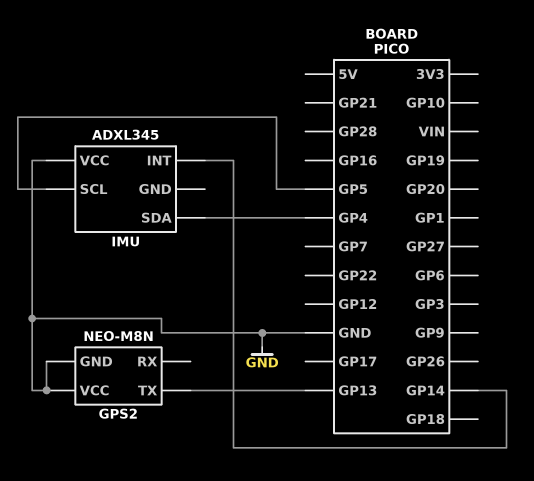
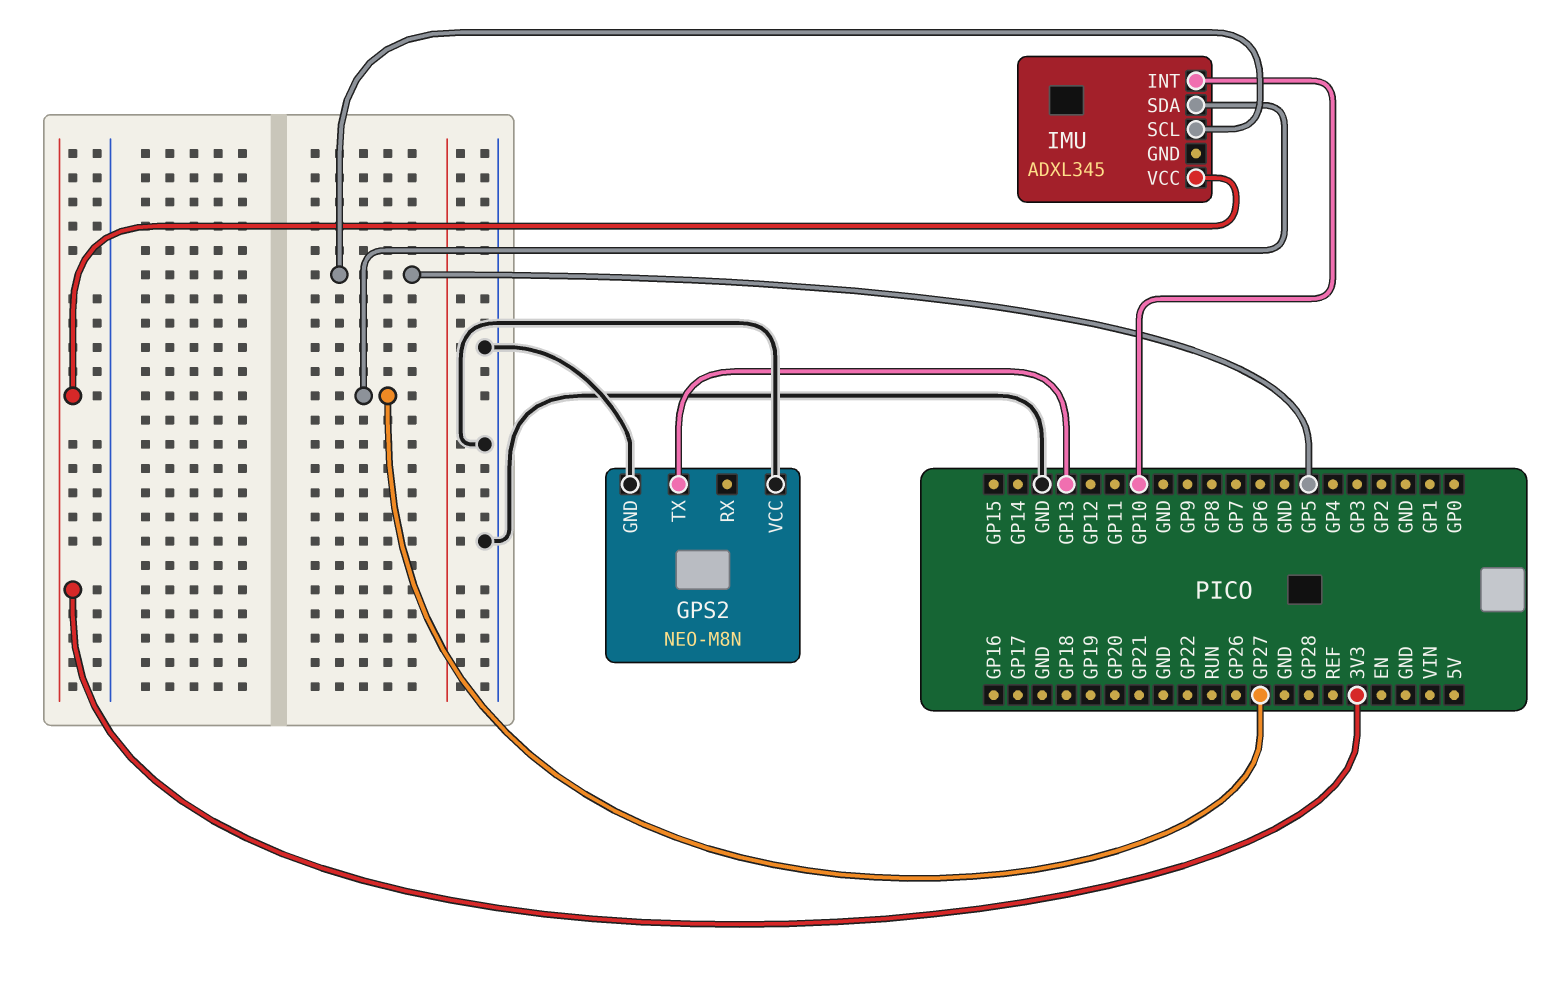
IMU pin INT: GP14 -> GP10
IMU pin SDA: GP4 -> GP27
IMU pin VCC: GND -> 3V3

